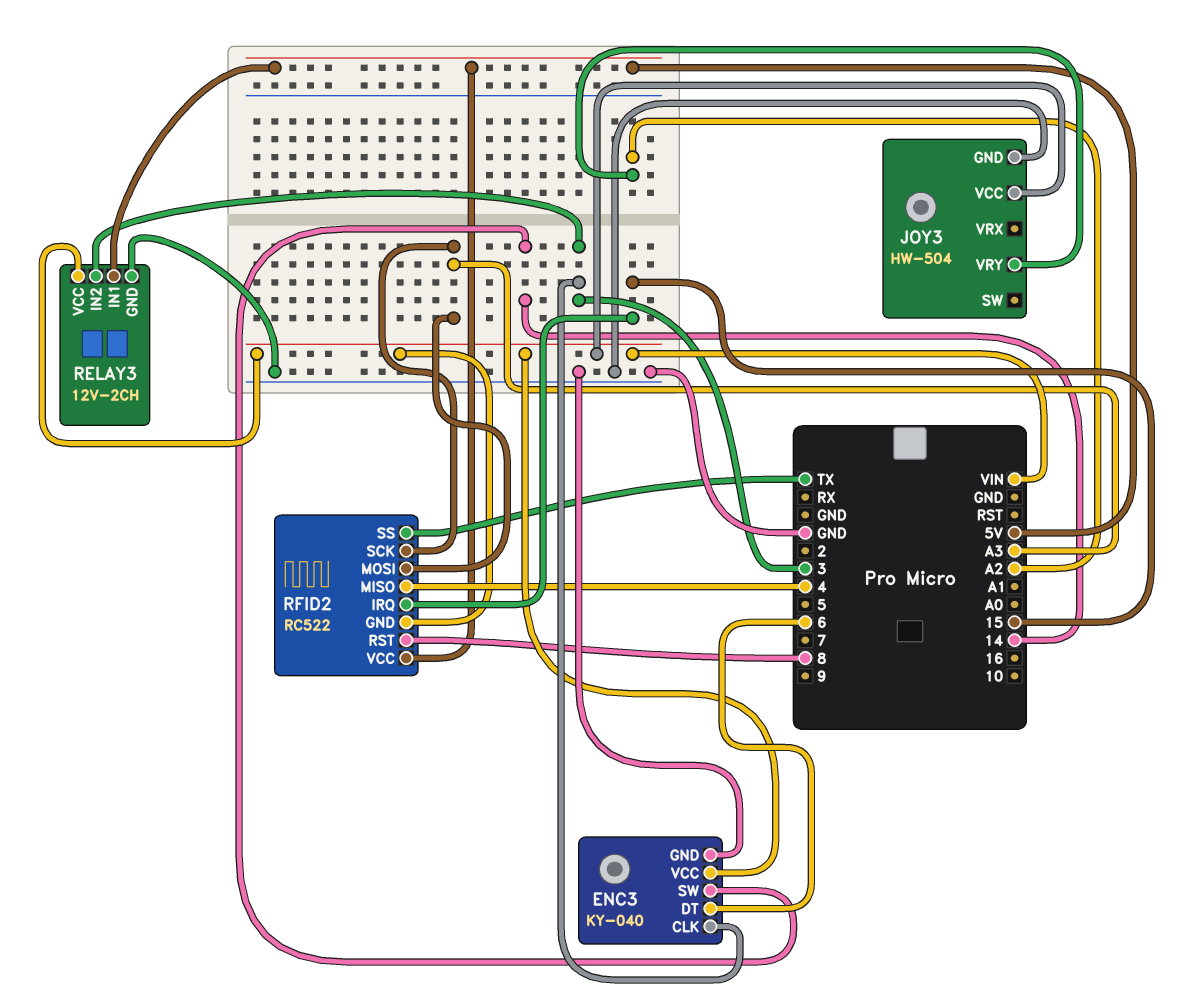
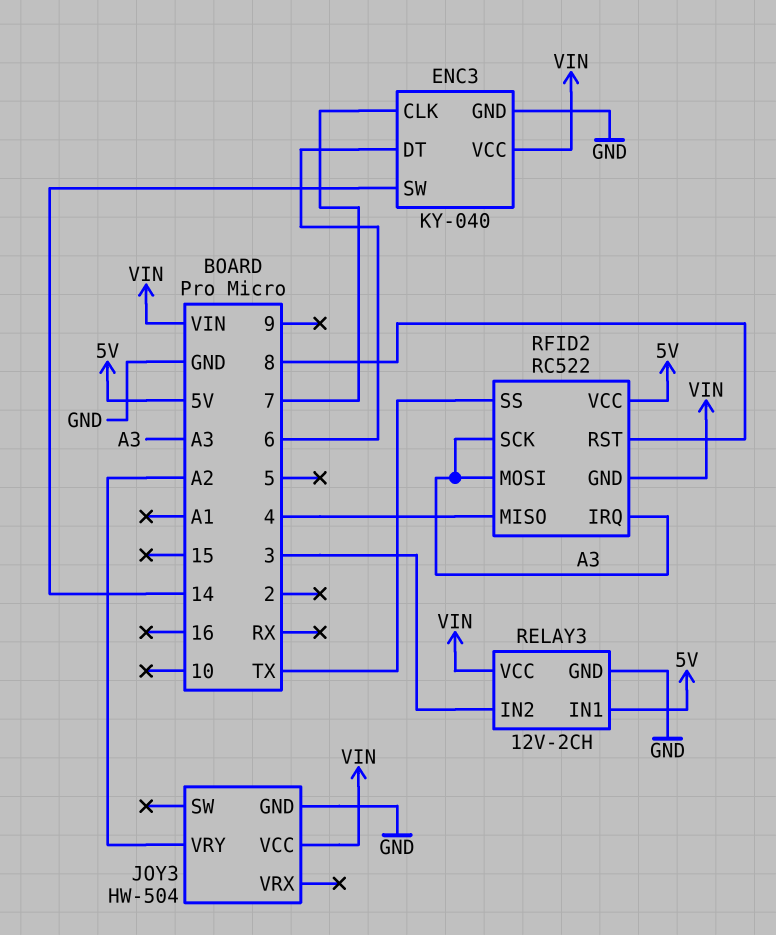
ENC3 pin CLK: 3 -> 7
RFID2 pin IRQ: 15 -> A3

